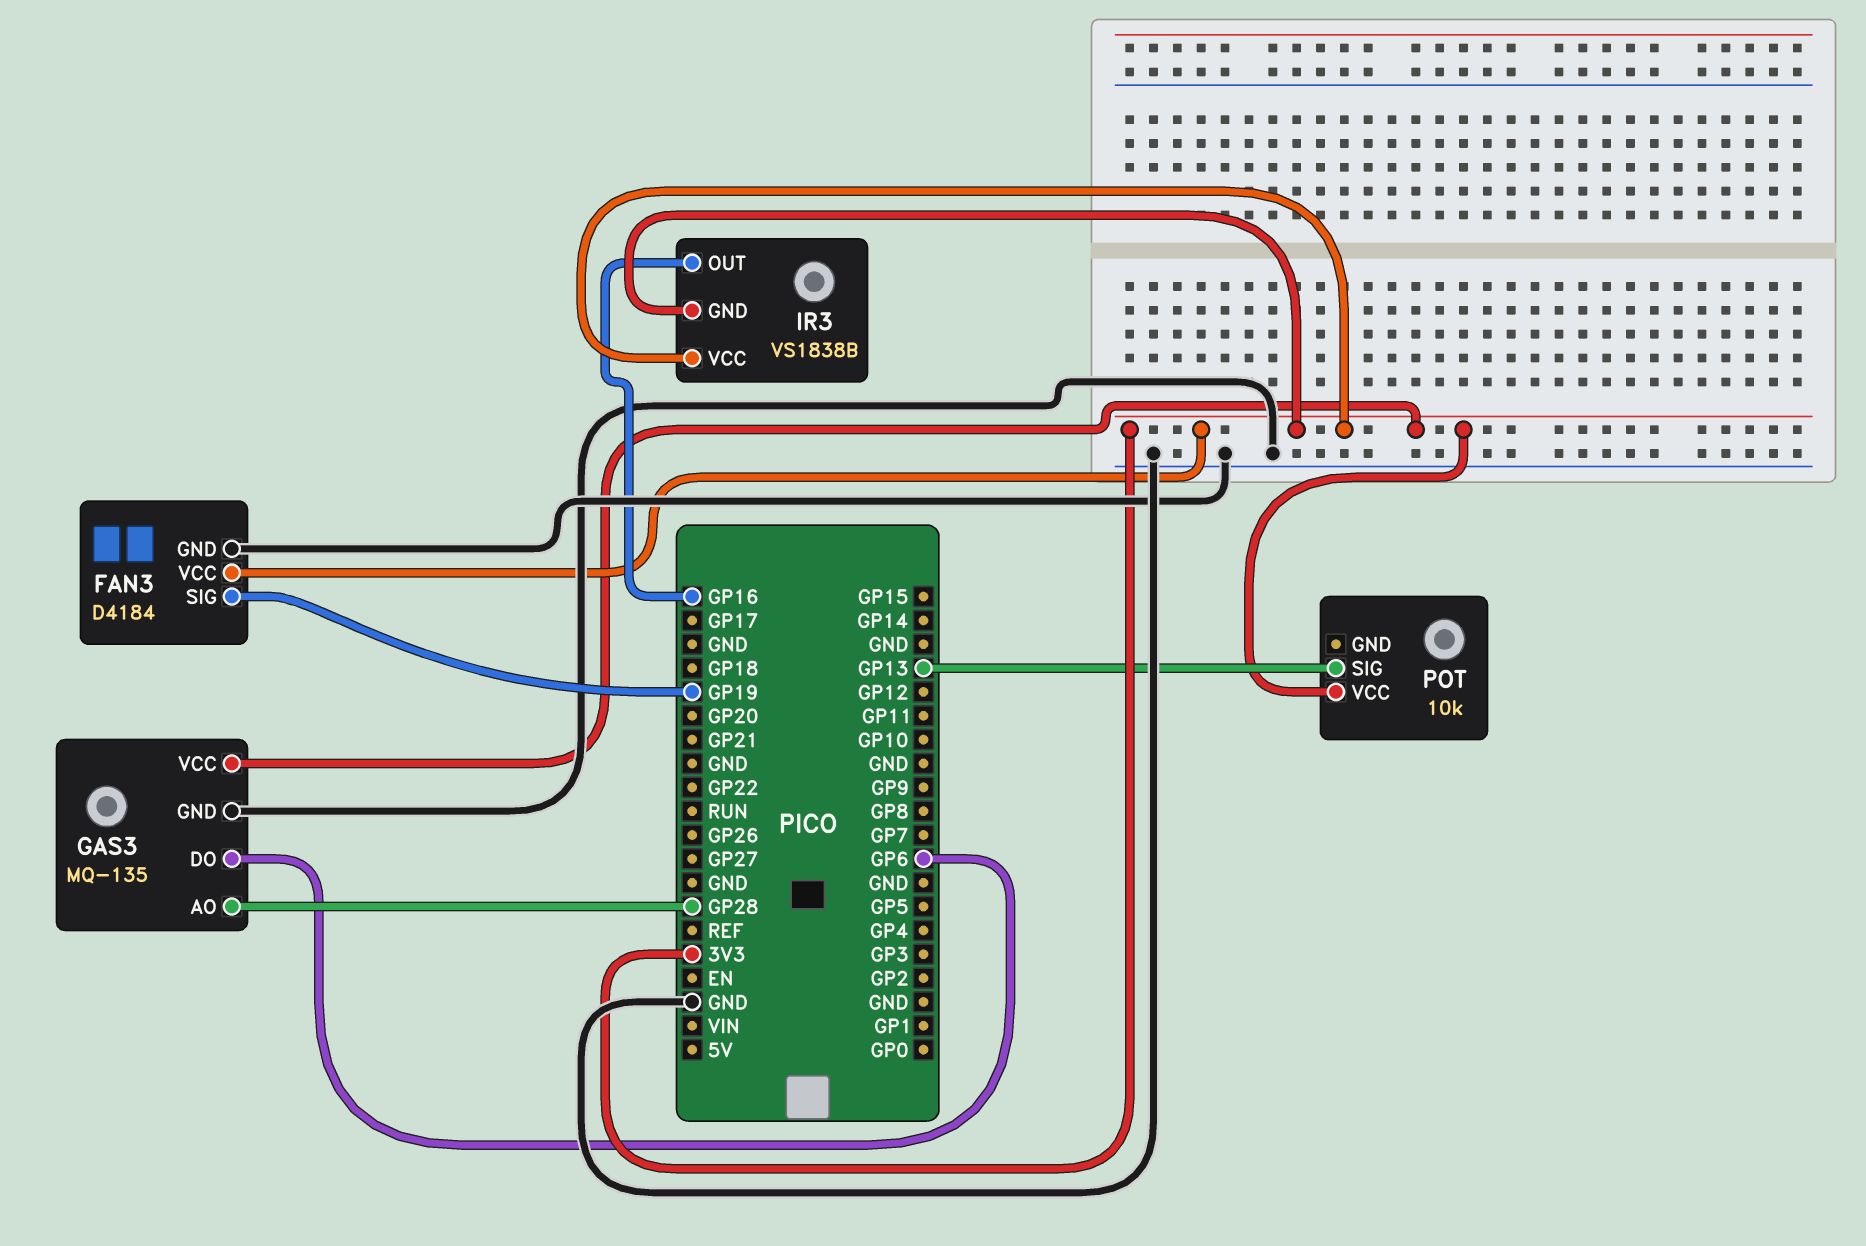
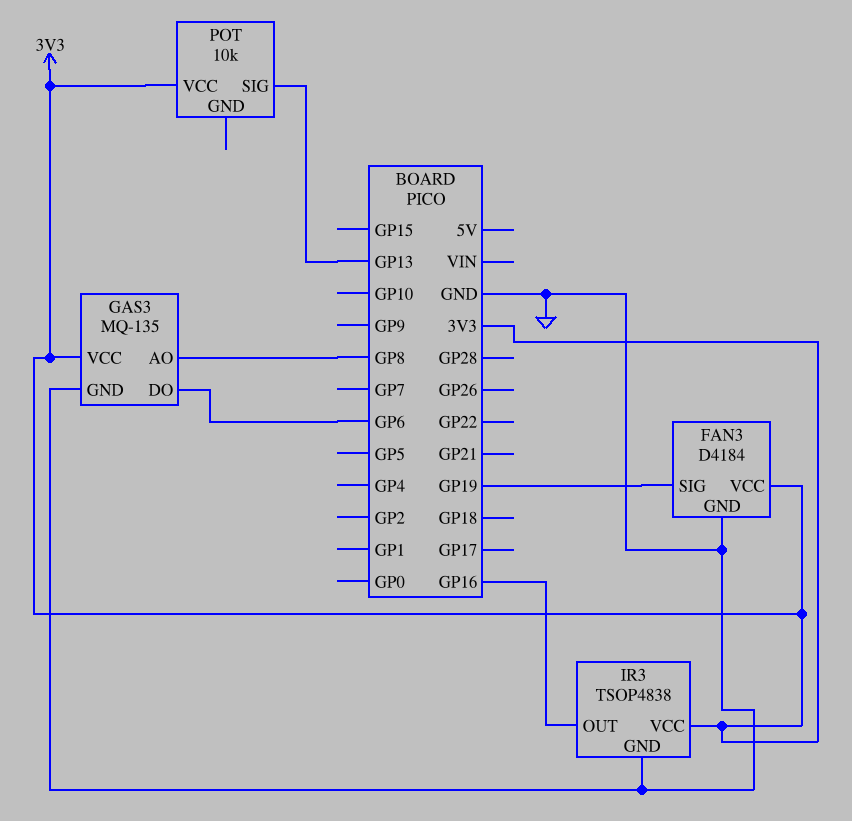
GAS3 pin AO: GP28 -> GP8
IR3: VS1838B -> TSOP4838
IR3 pin GND: 3V3 -> GND

